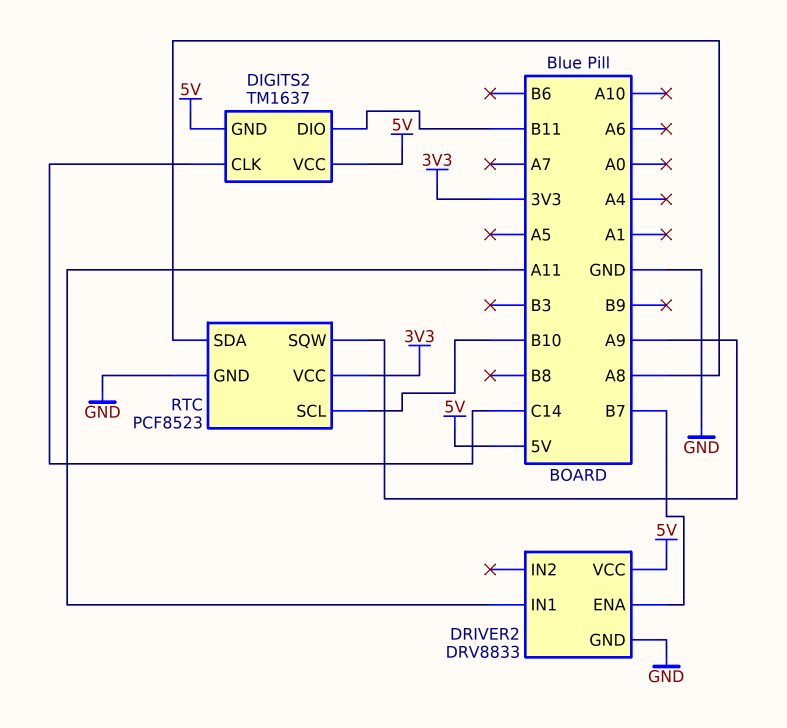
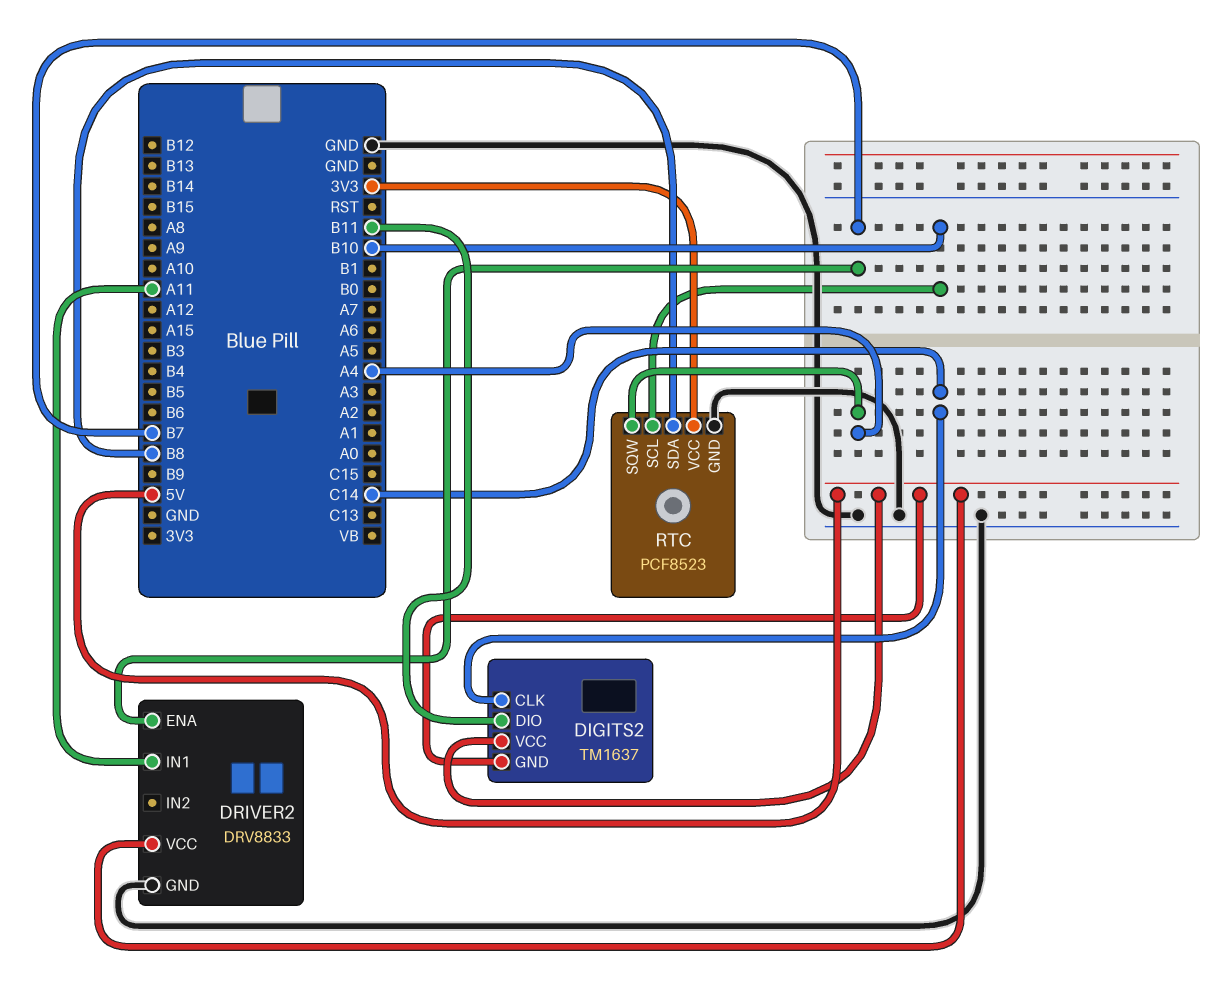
RTC pin SDA: A8 -> B8
RTC pin SQW: A9 -> A4

